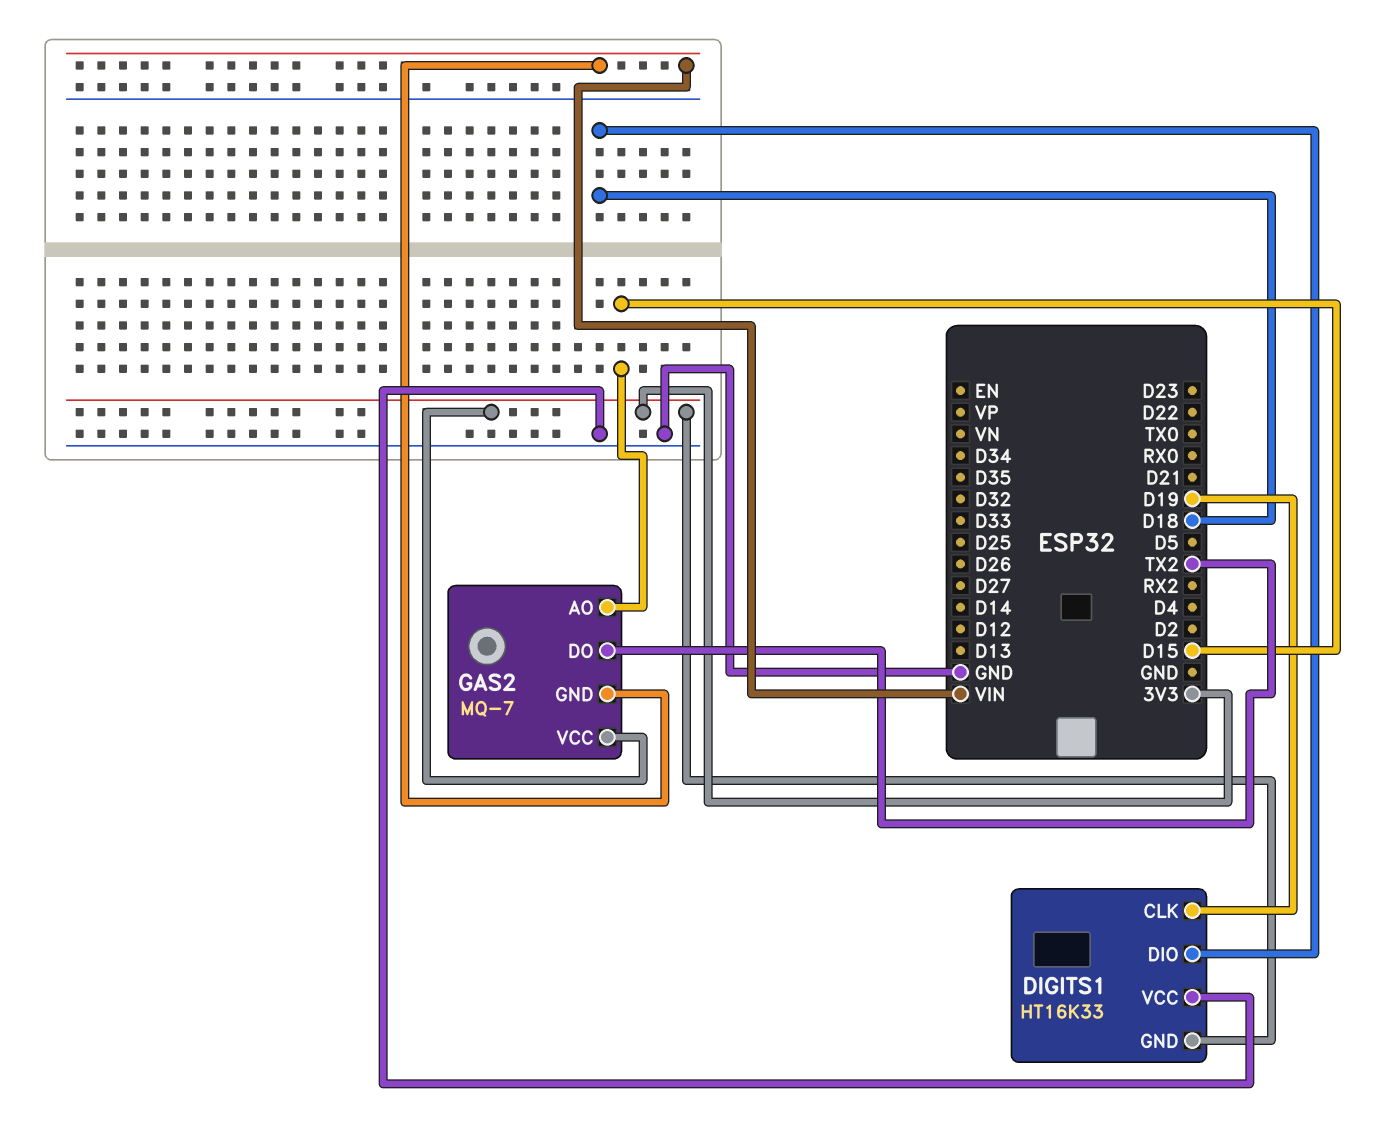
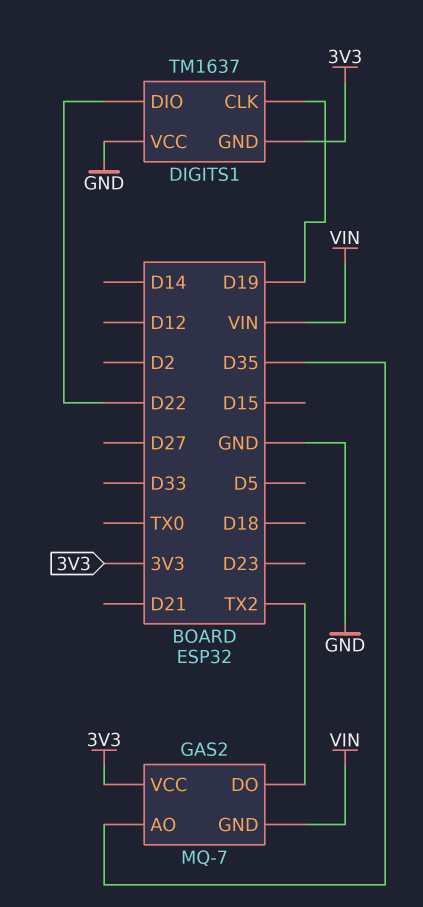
DIGITS1: HT16K33 -> TM1637
DIGITS1 pin DIO: D18 -> D22
GAS2 pin AO: D15 -> D35

